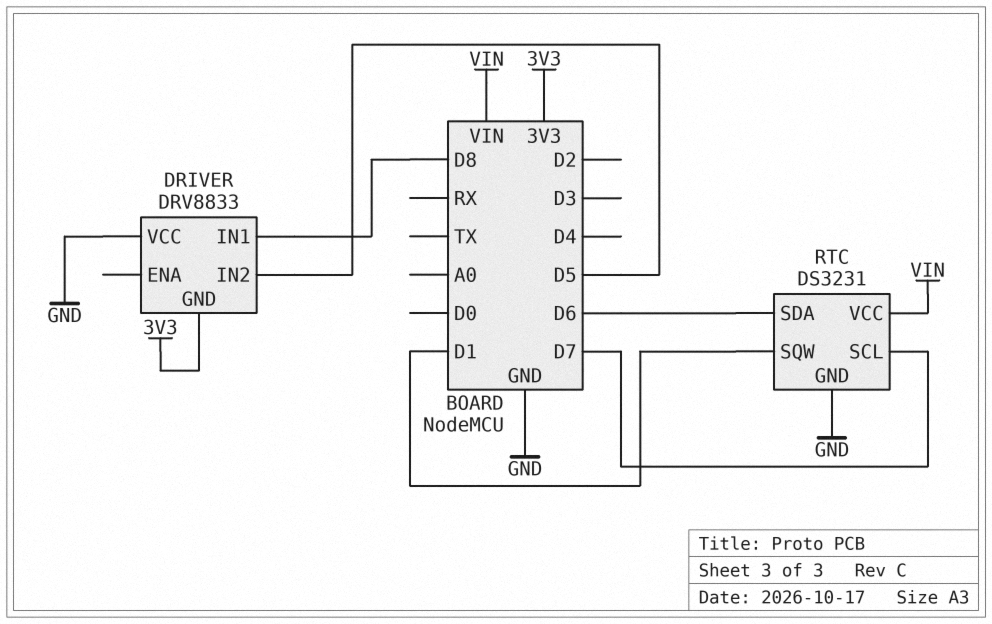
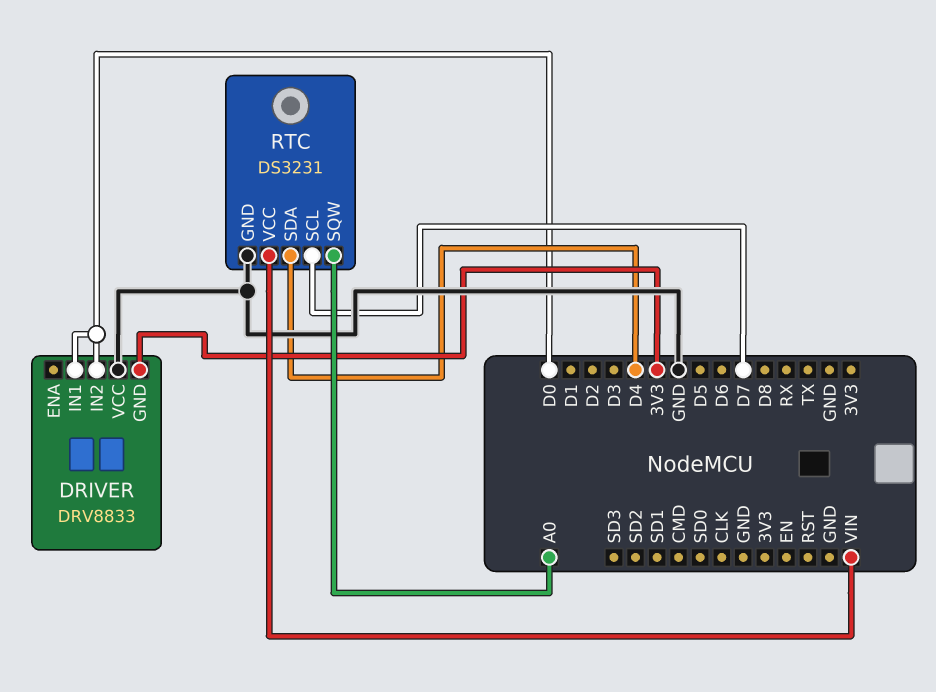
DRIVER pin IN1: D8 -> D0
DRIVER pin IN2: D5 -> D0
RTC pin SDA: D6 -> D4
RTC pin SQW: D1 -> A0

